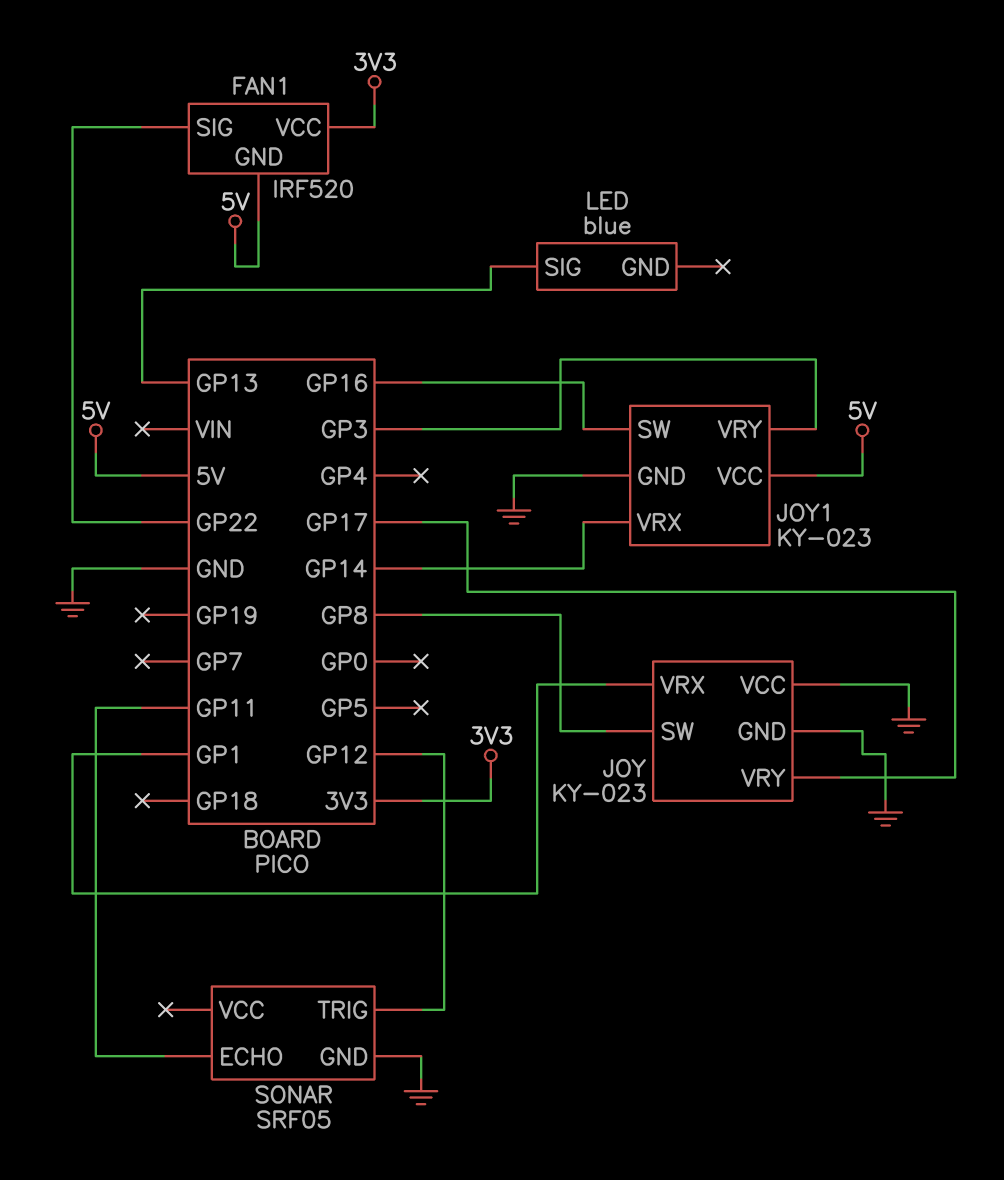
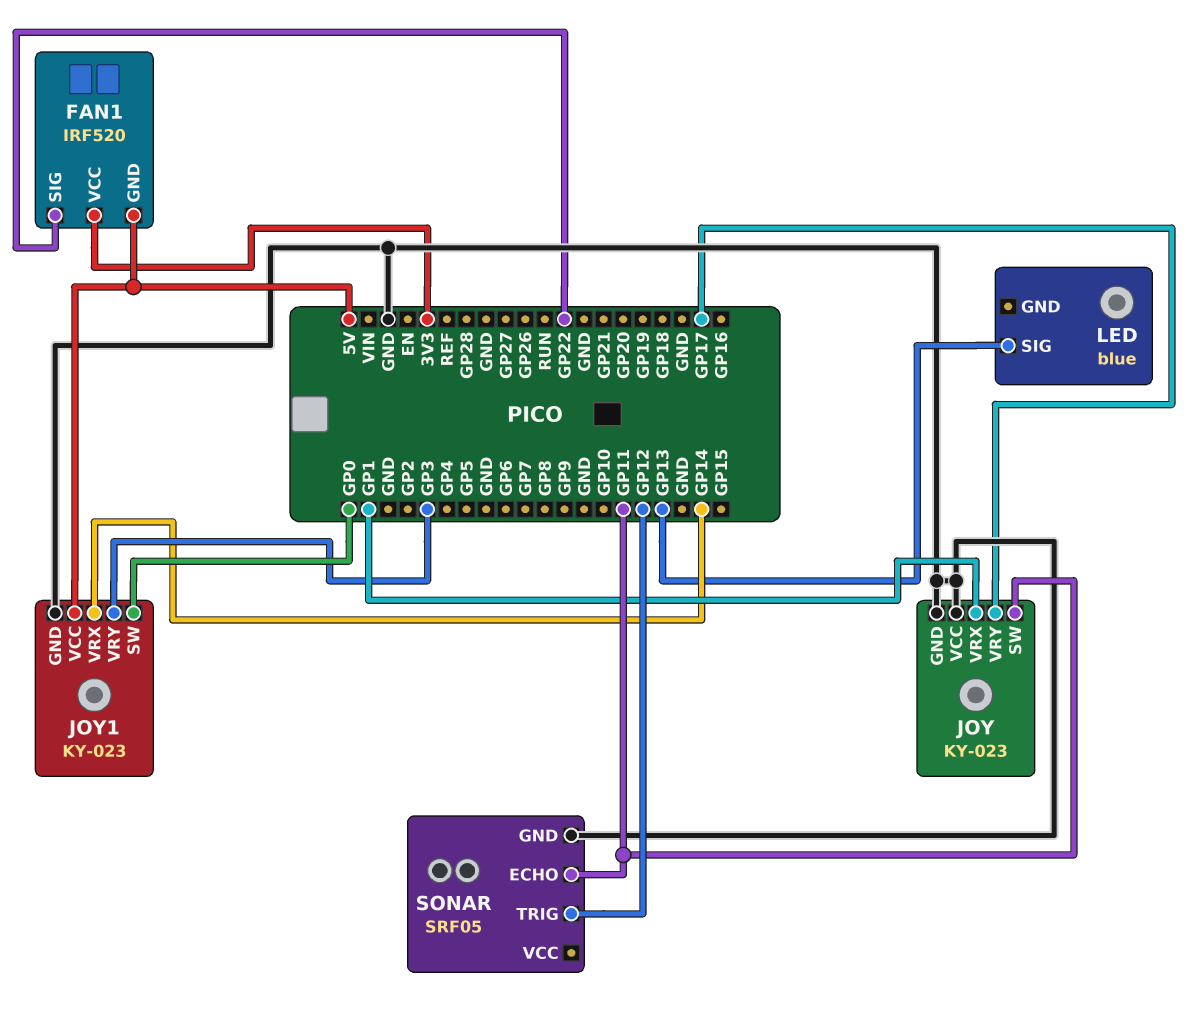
JOY pin SW: GP8 -> GP11
JOY1 pin SW: GP16 -> GP0

